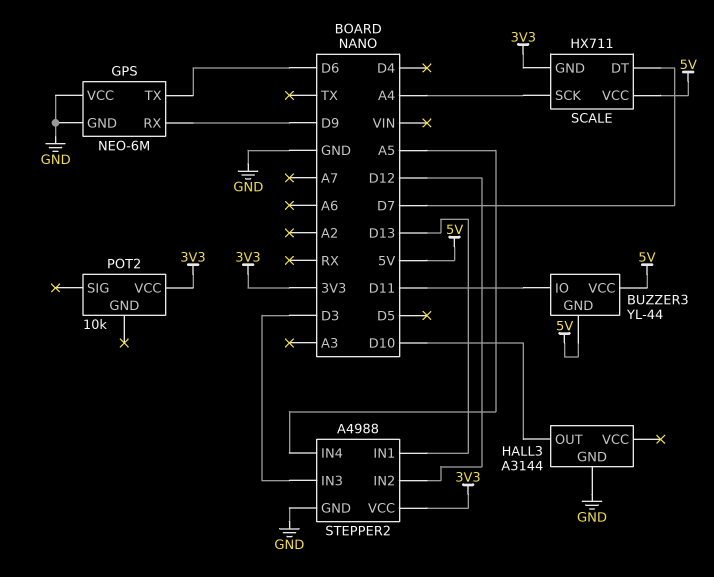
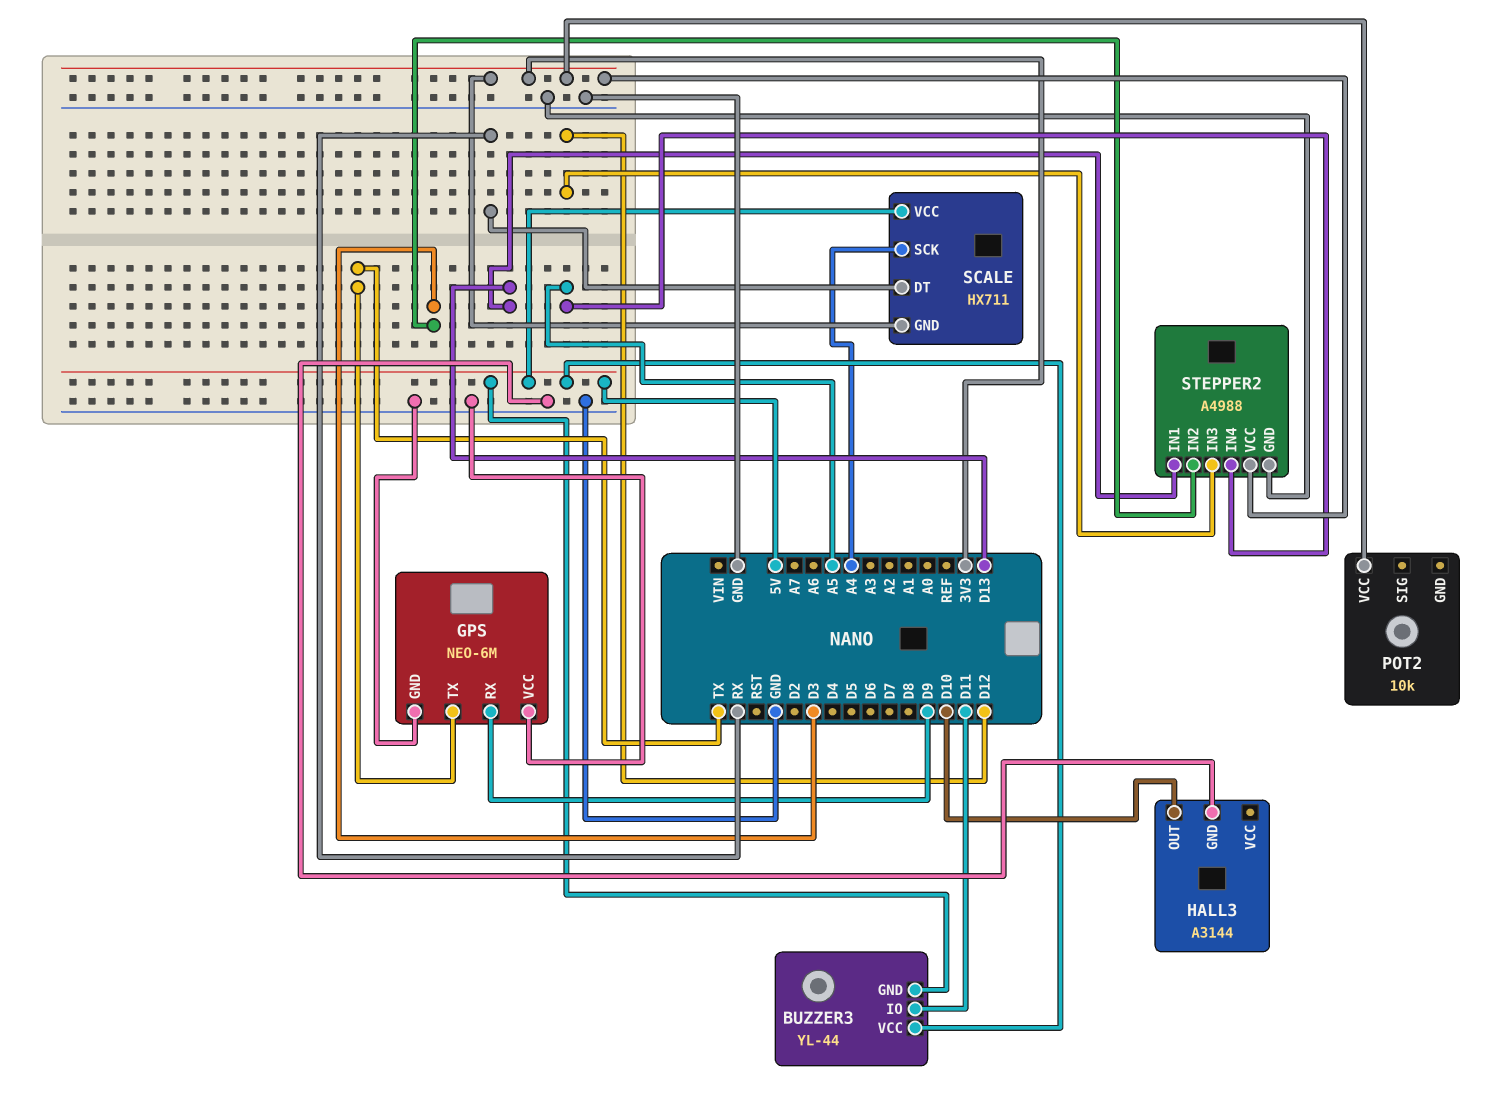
GPS pin TX: D6 -> TX
SCALE pin DT: D7 -> RX
STEPPER2 pin IN2: D12 -> D3
STEPPER2 pin IN3: D3 -> D12

